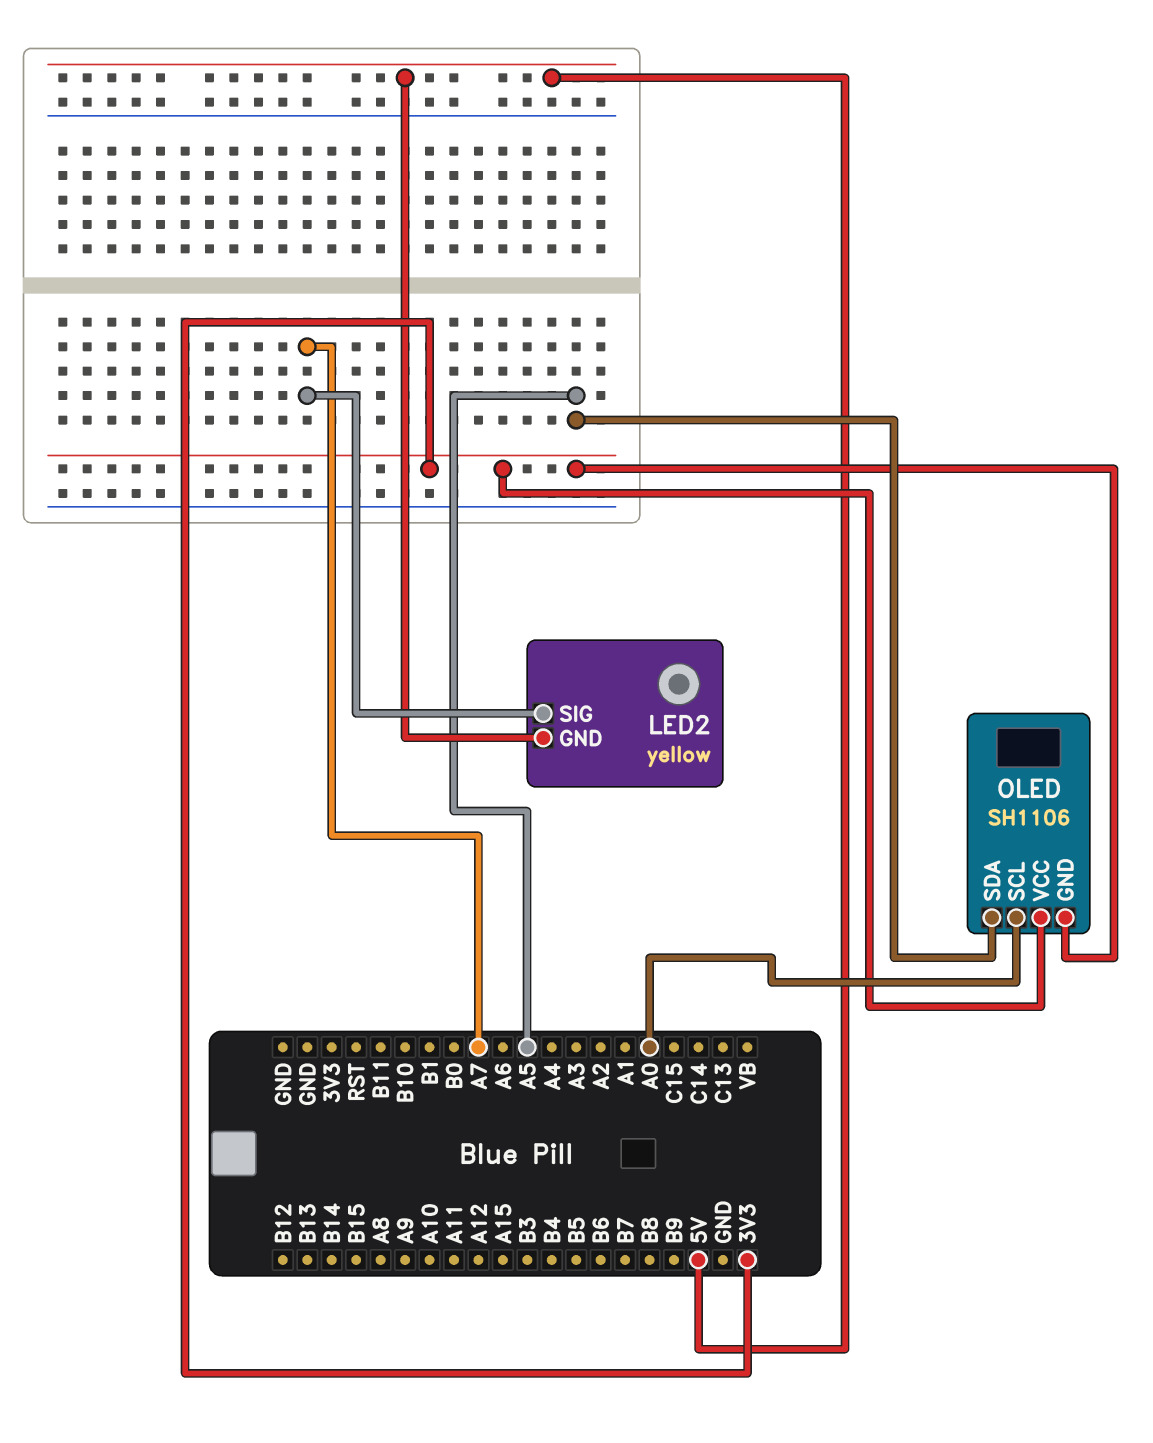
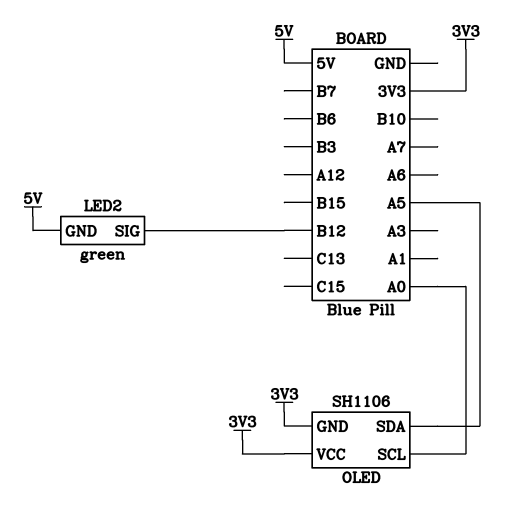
LED2: yellow -> green
LED2 pin SIG: A7 -> B12

